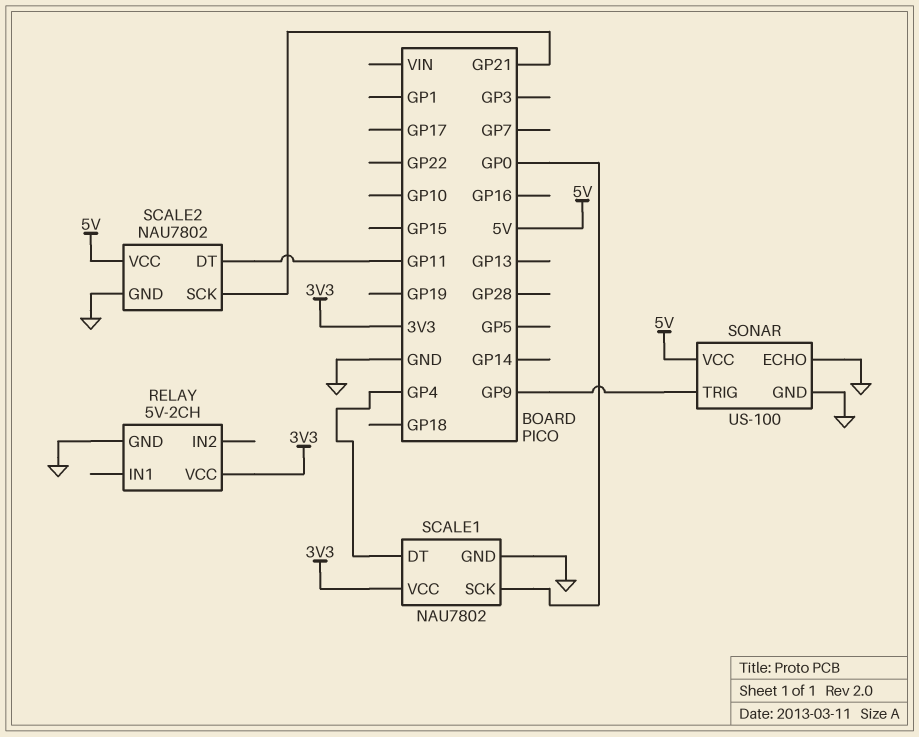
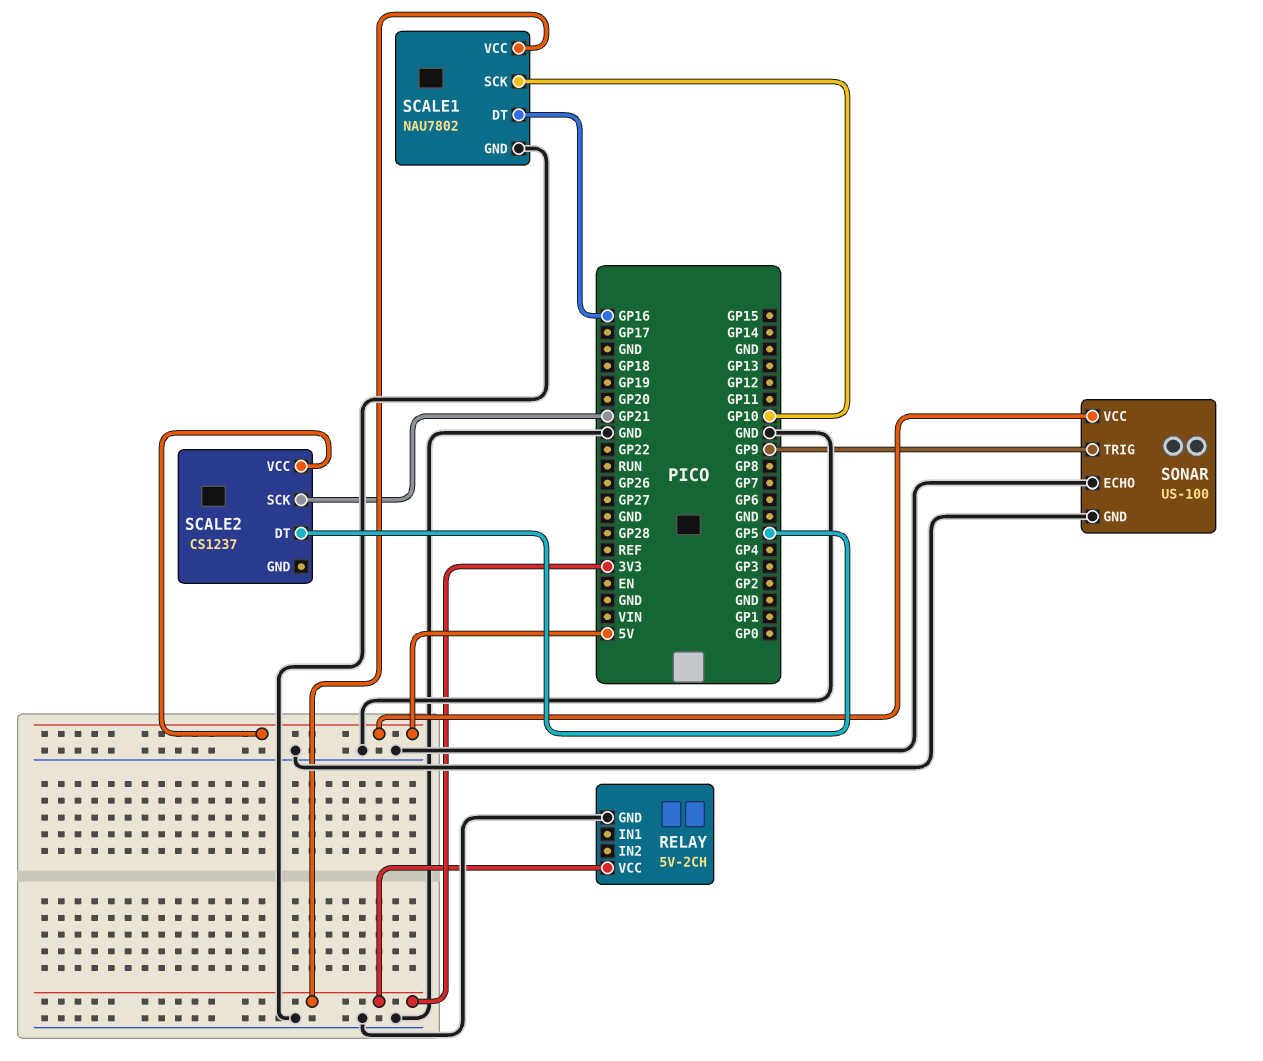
SCALE1 pin DT: GP4 -> GP16
SCALE1 pin SCK: GP0 -> GP10
SCALE2: NAU7802 -> CS1237
SCALE2 pin DT: GP11 -> GP5
SCALE2 pin GND: GND -> none

